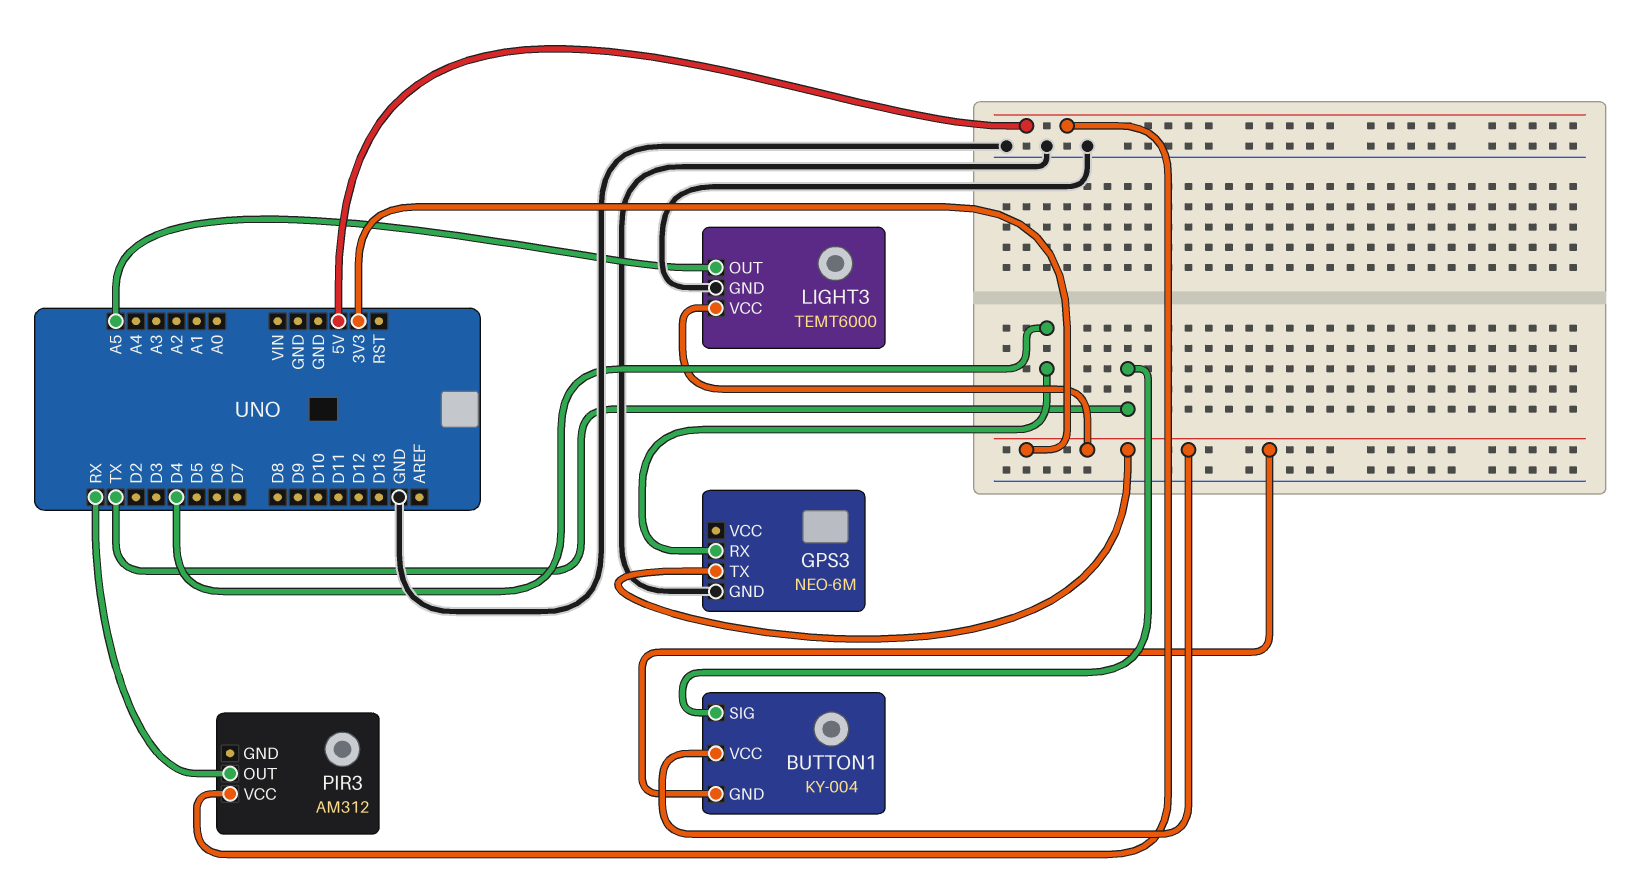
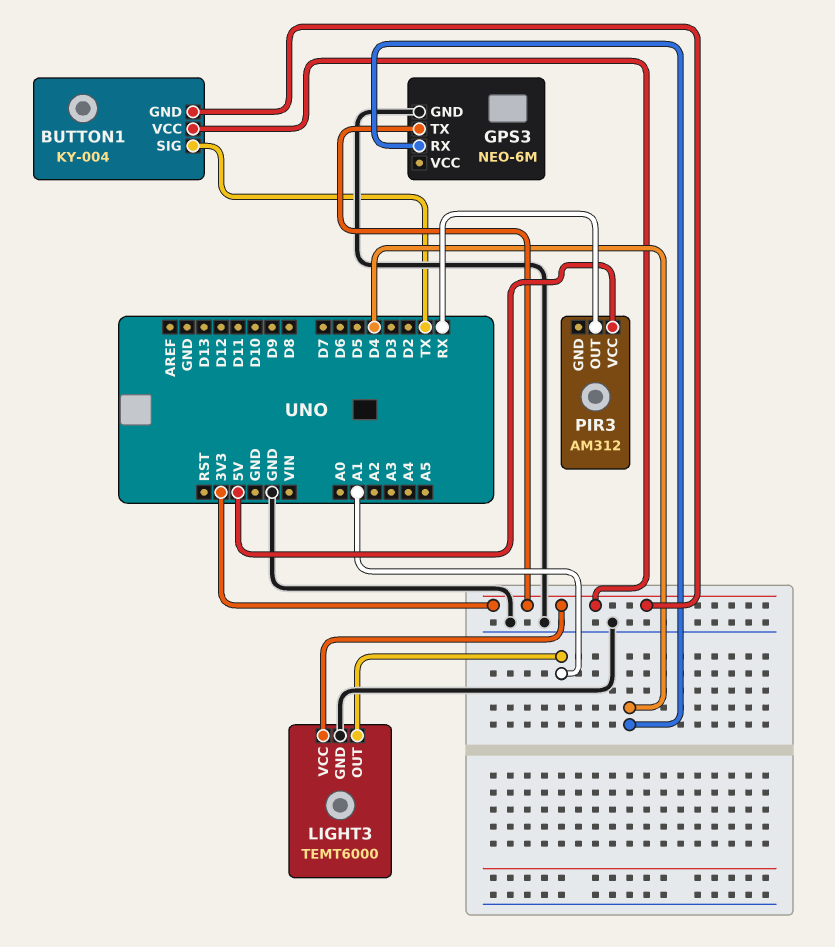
LIGHT3 pin OUT: A5 -> A1

